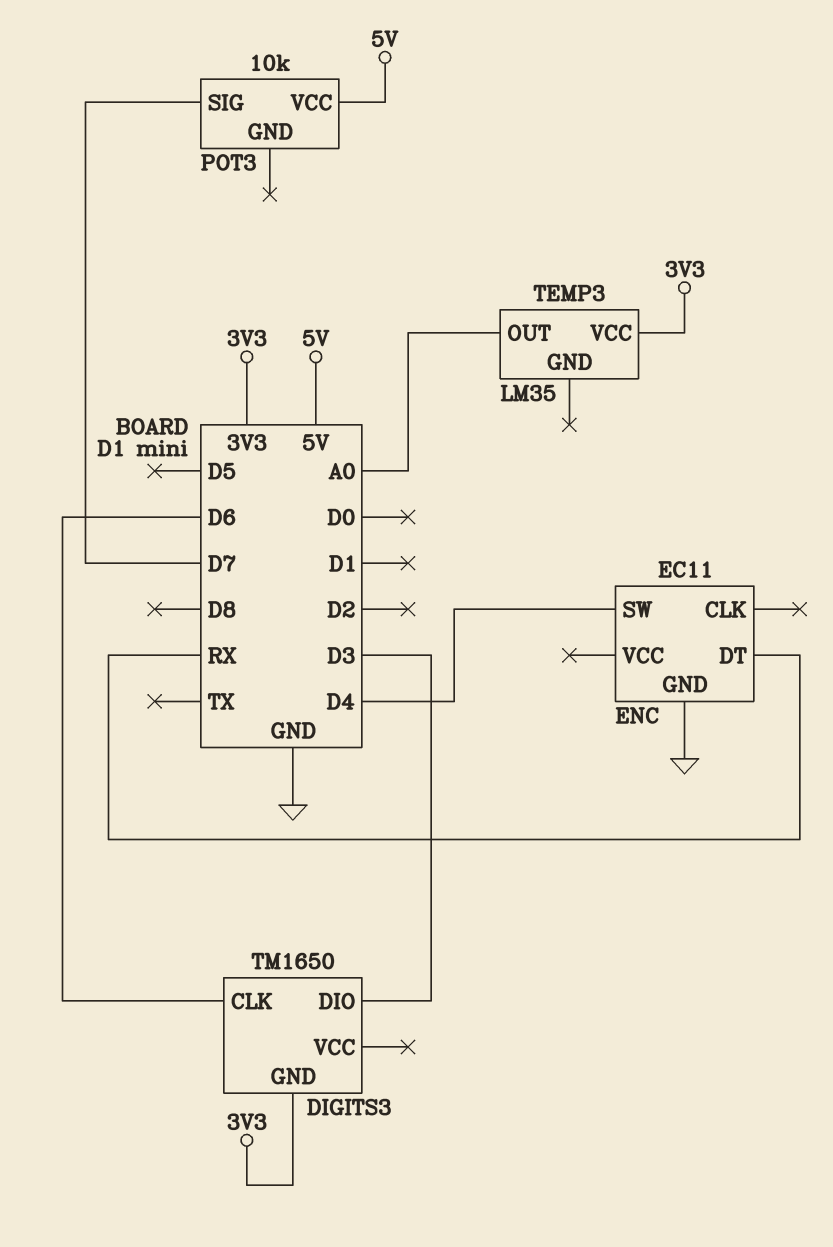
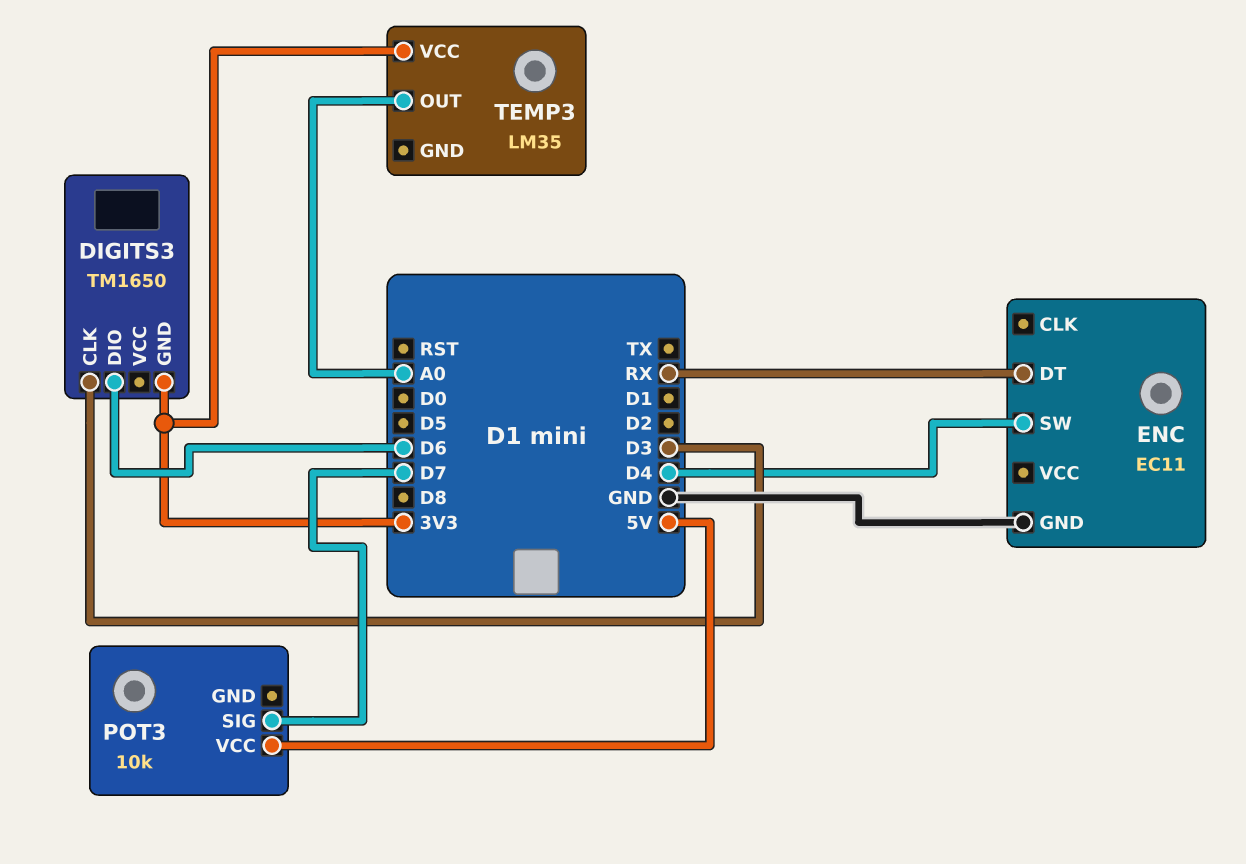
DIGITS3 pin CLK: D6 -> D3
DIGITS3 pin DIO: D3 -> D6

